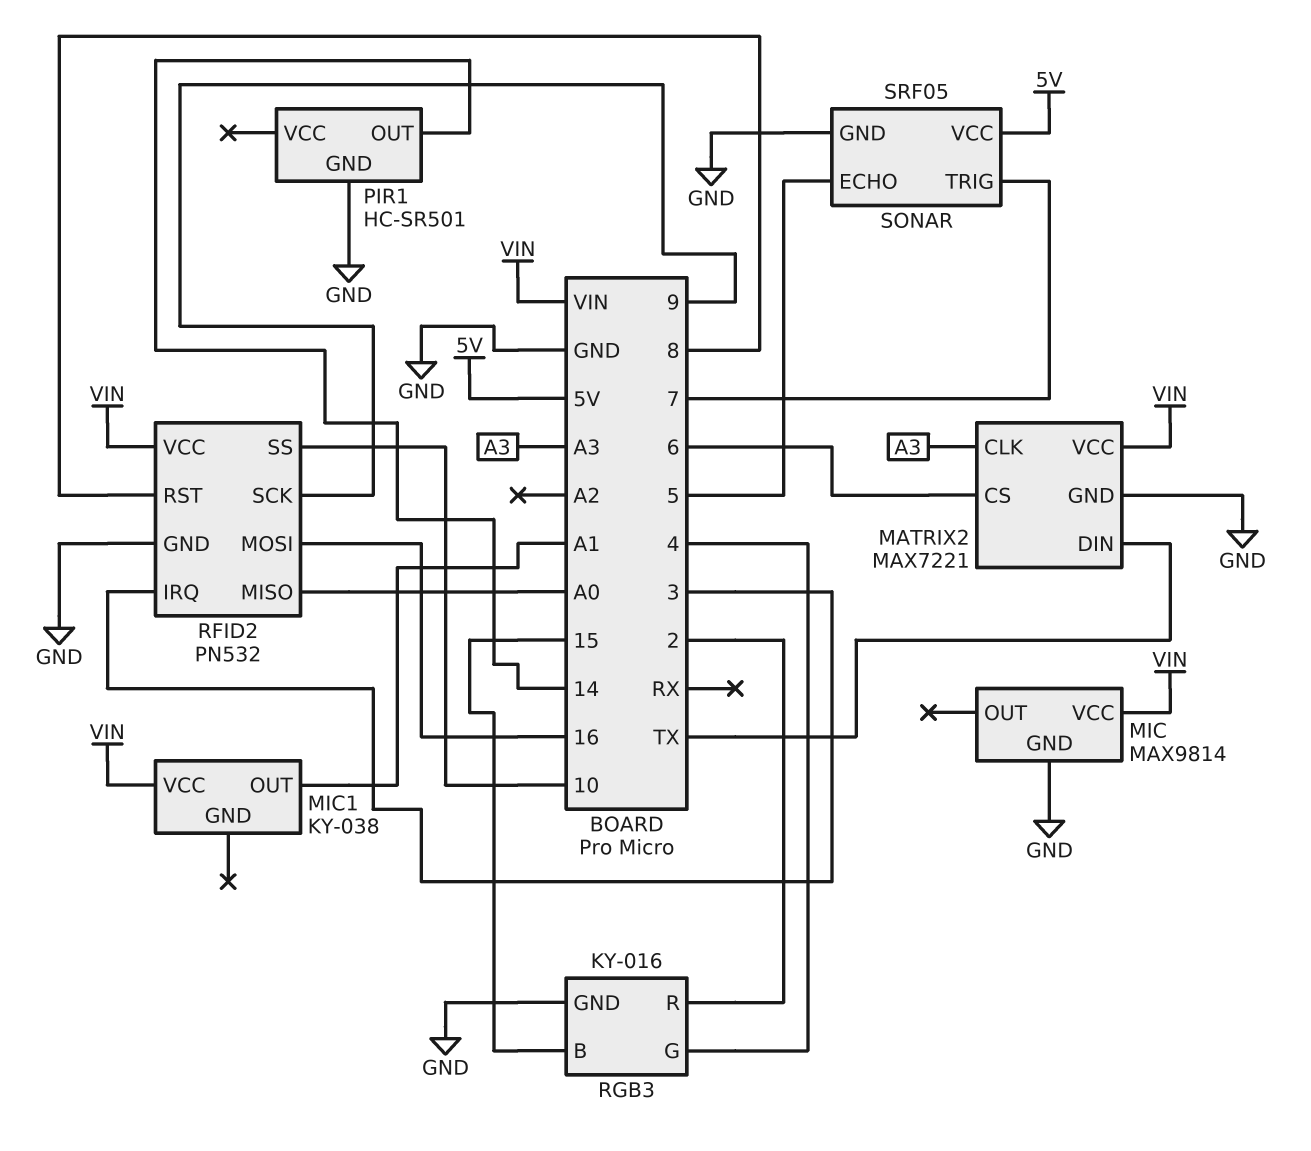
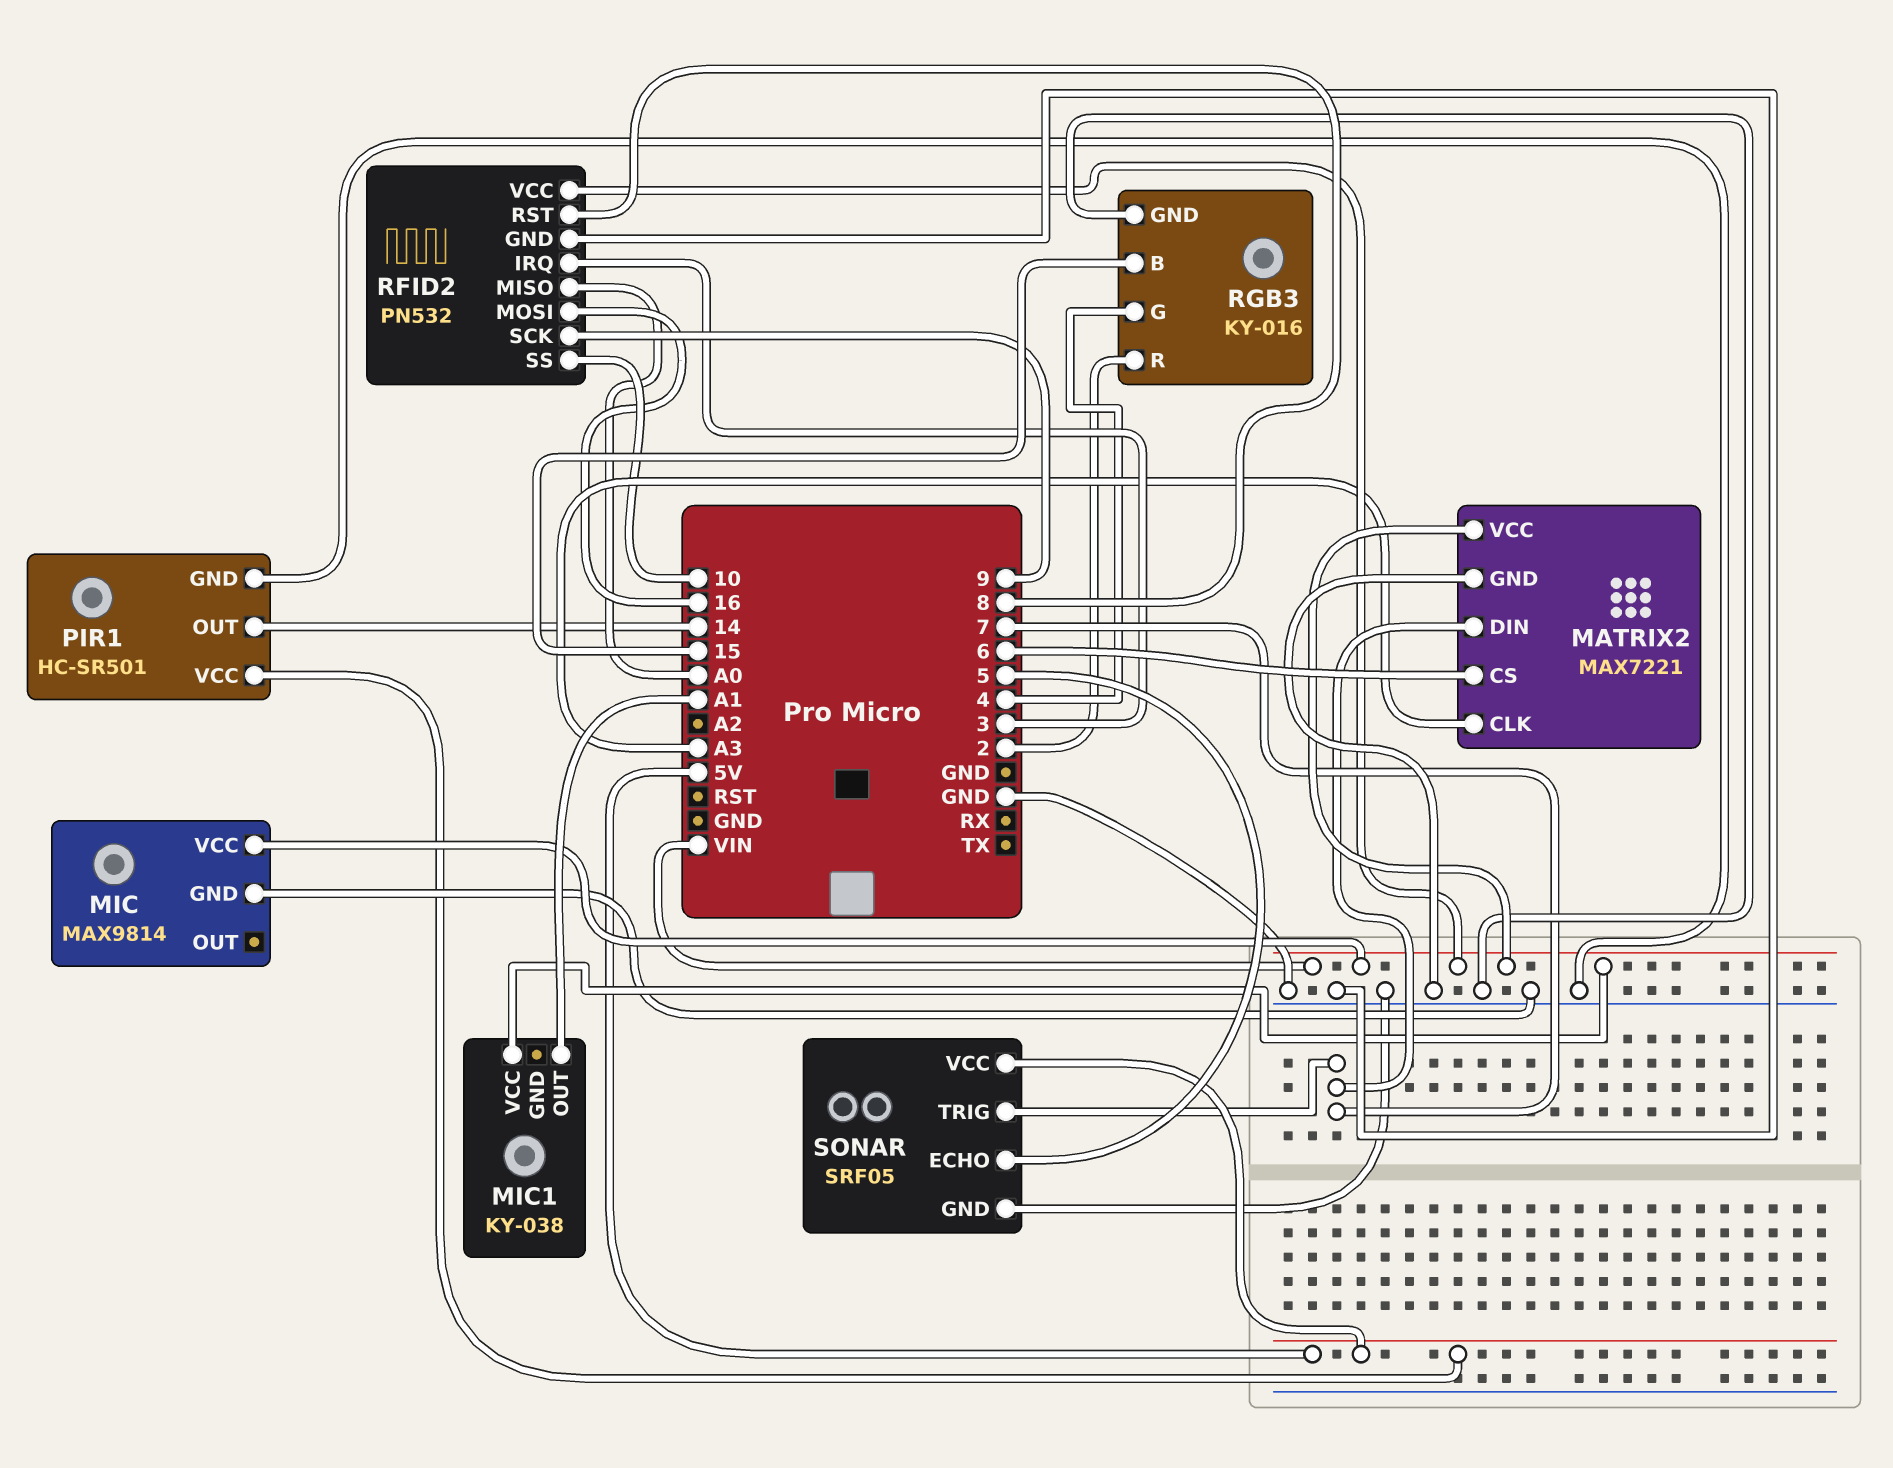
MATRIX2 pin DIN: TX -> 7
PIR1 pin VCC: none -> 5V

